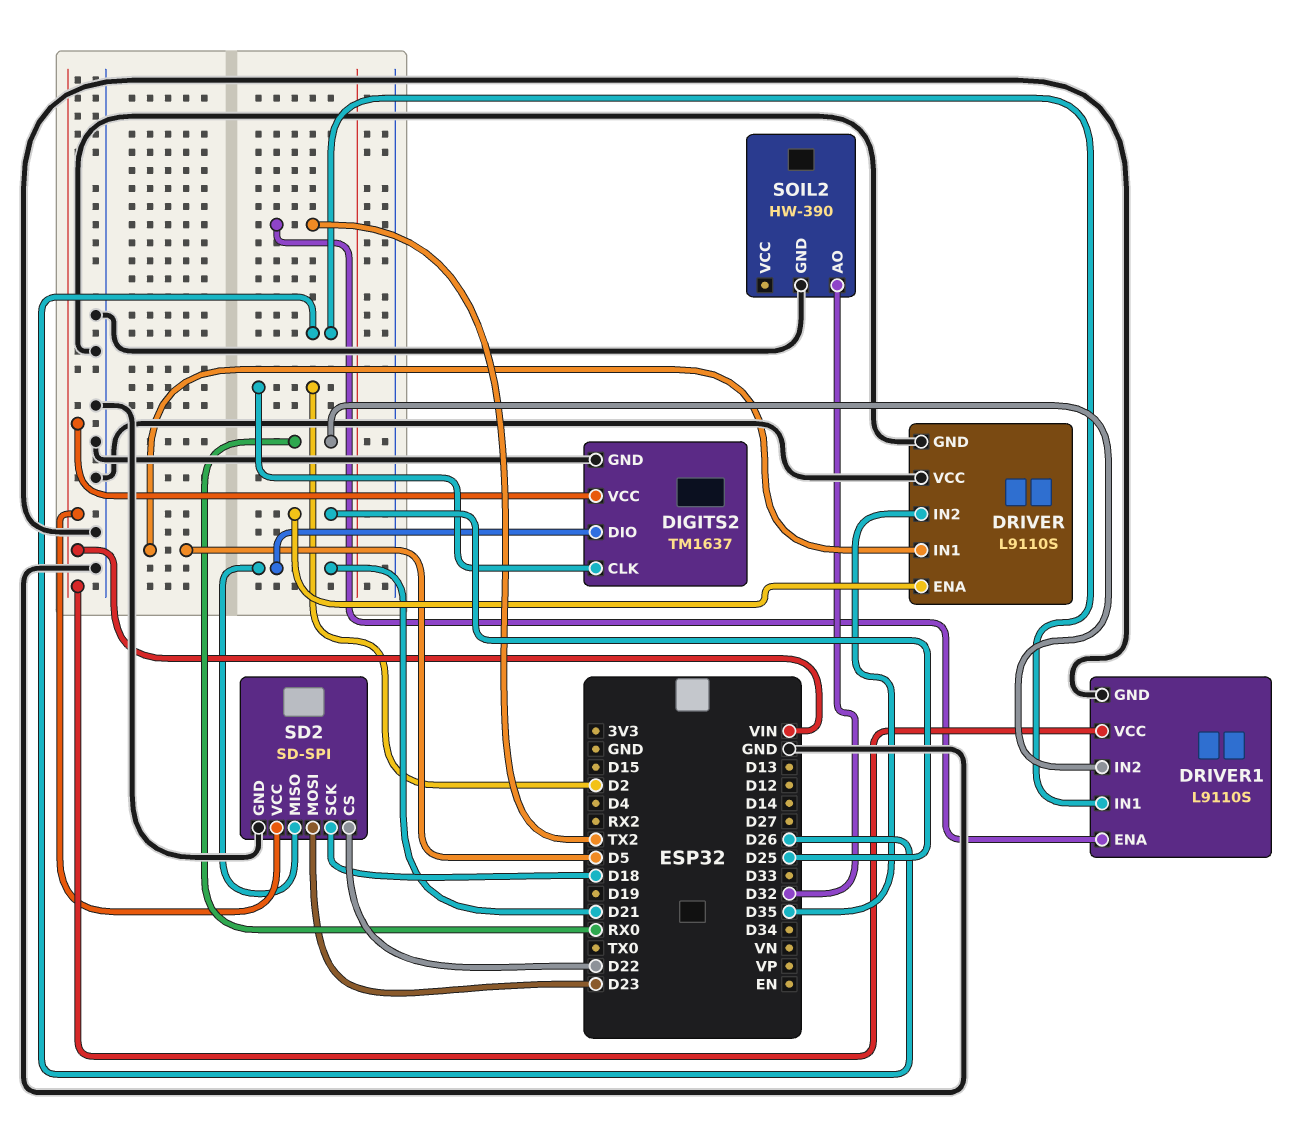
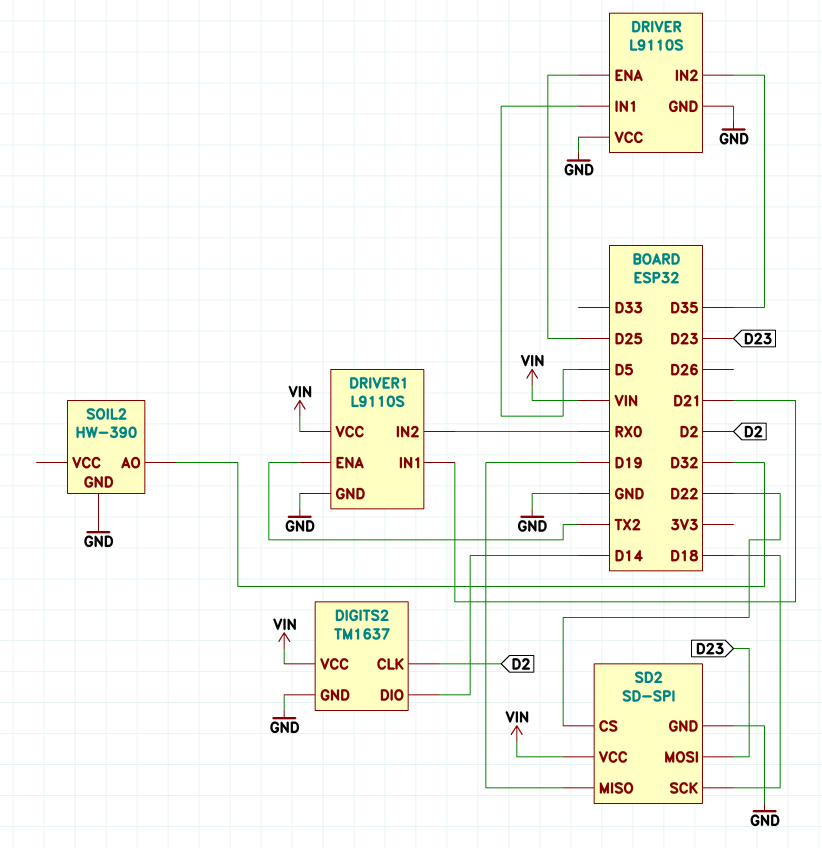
DIGITS2 pin DIO: D21 -> D14
DRIVER1 pin IN1: D26 -> D21
SD2 pin MISO: D21 -> D19

